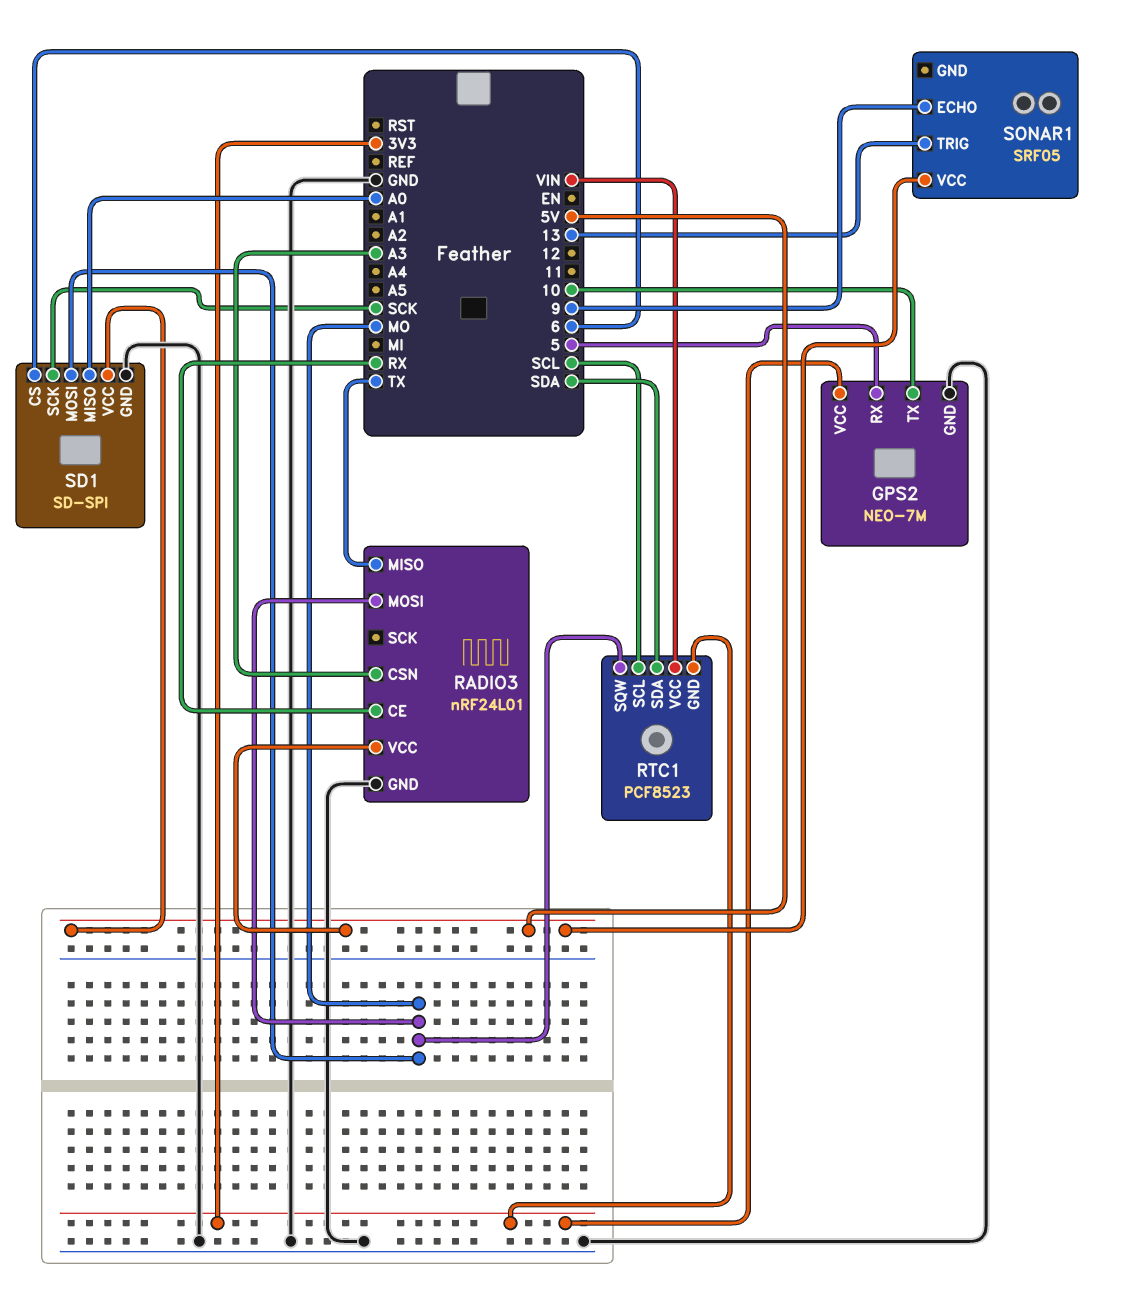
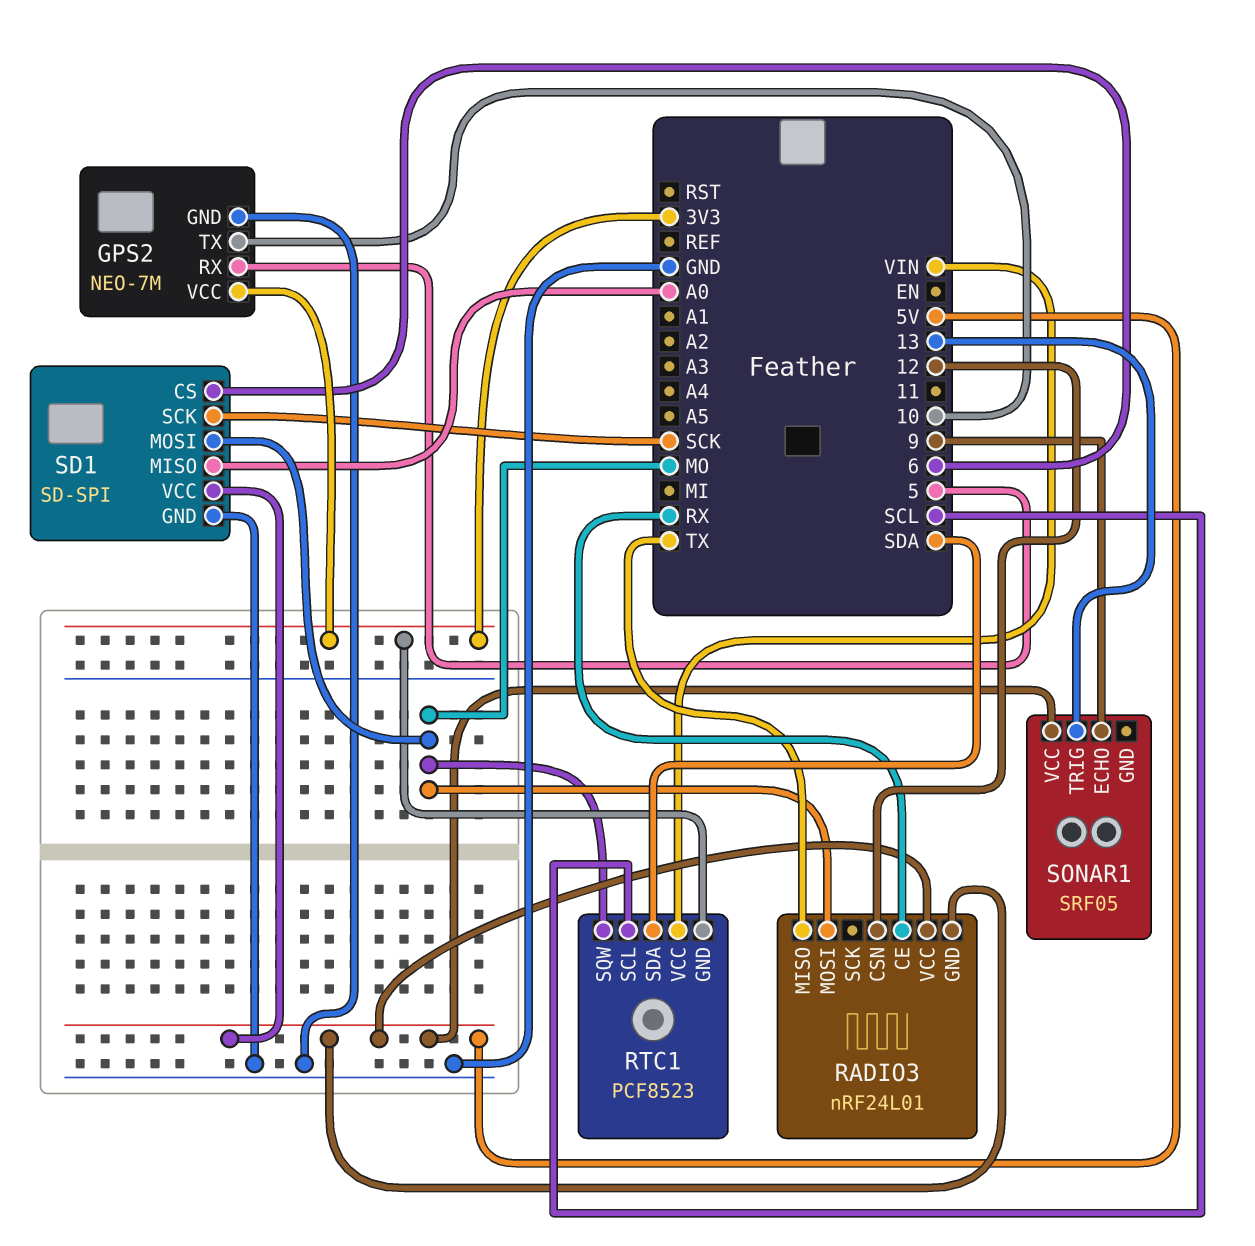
RADIO3 pin CSN: A3 -> 12
RADIO3 pin GND: GND -> 5V

